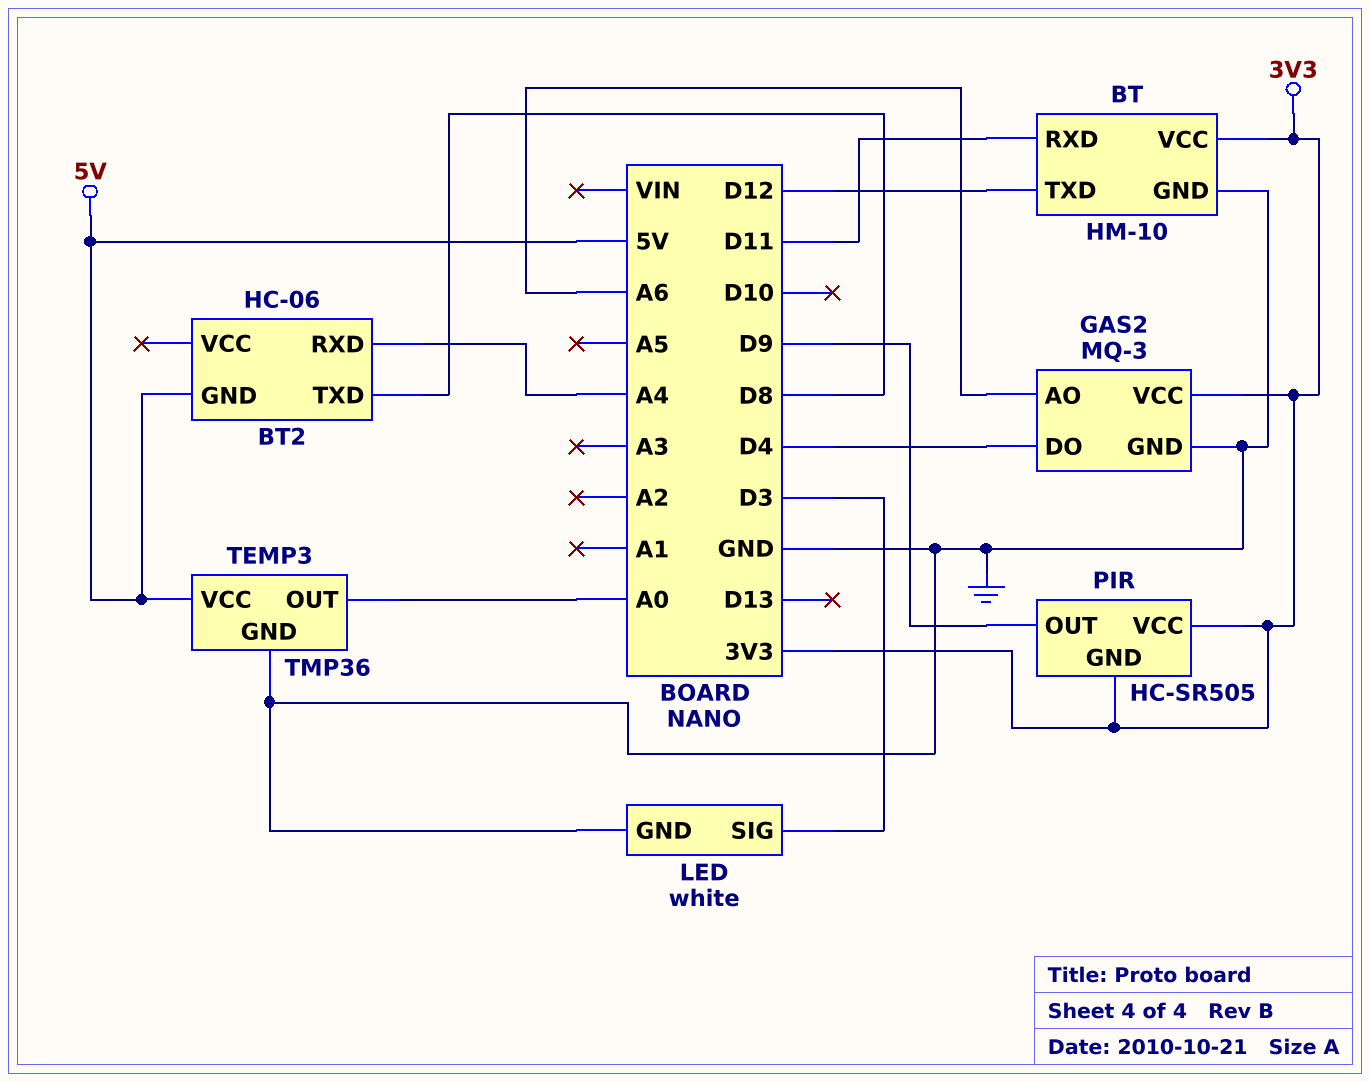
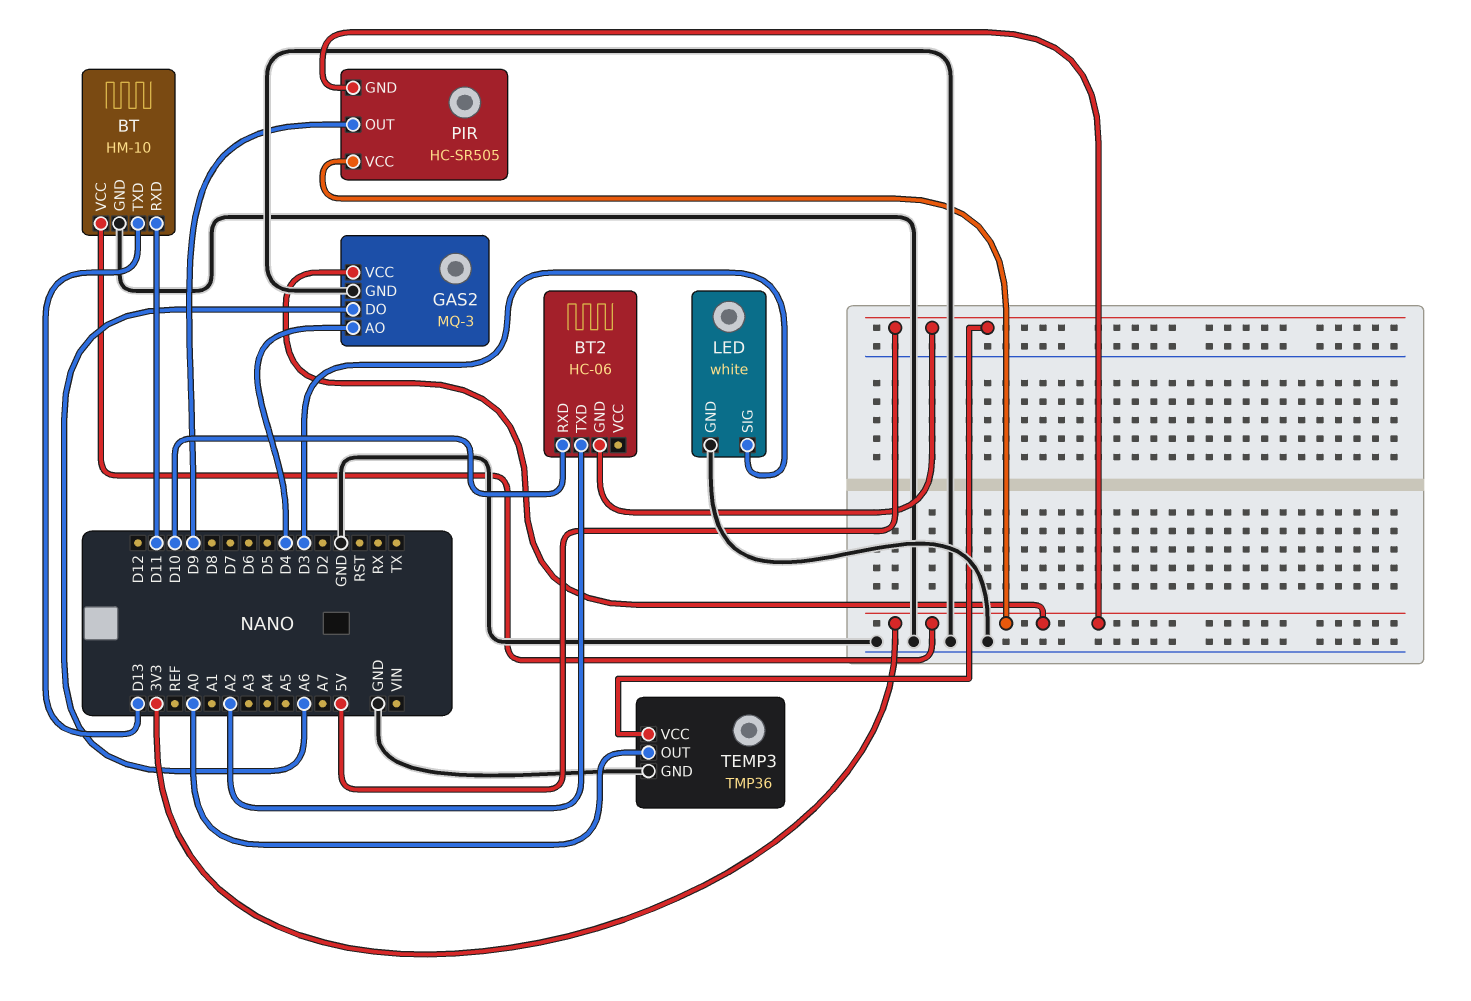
BT pin TXD: D12 -> D13
BT2 pin RXD: A4 -> D10
BT2 pin TXD: D8 -> A2
GAS2 pin AO: A6 -> D4
GAS2 pin DO: D4 -> A6

